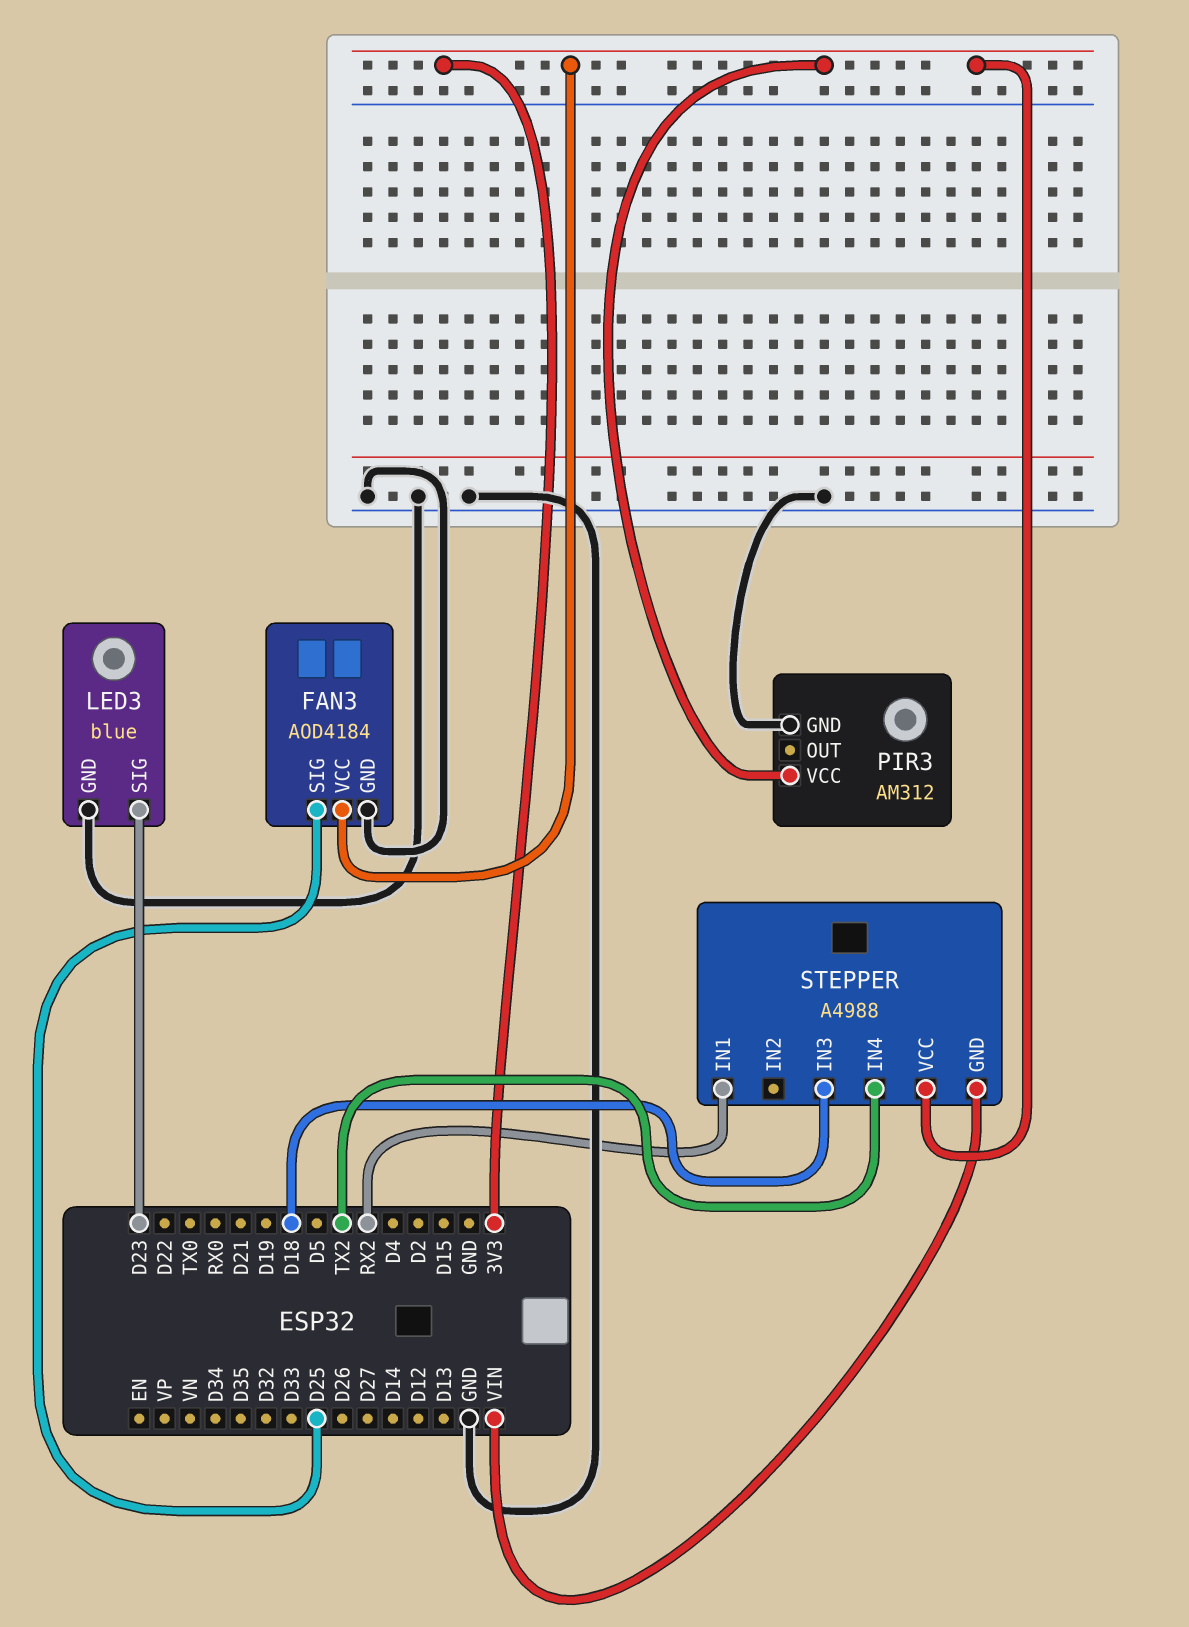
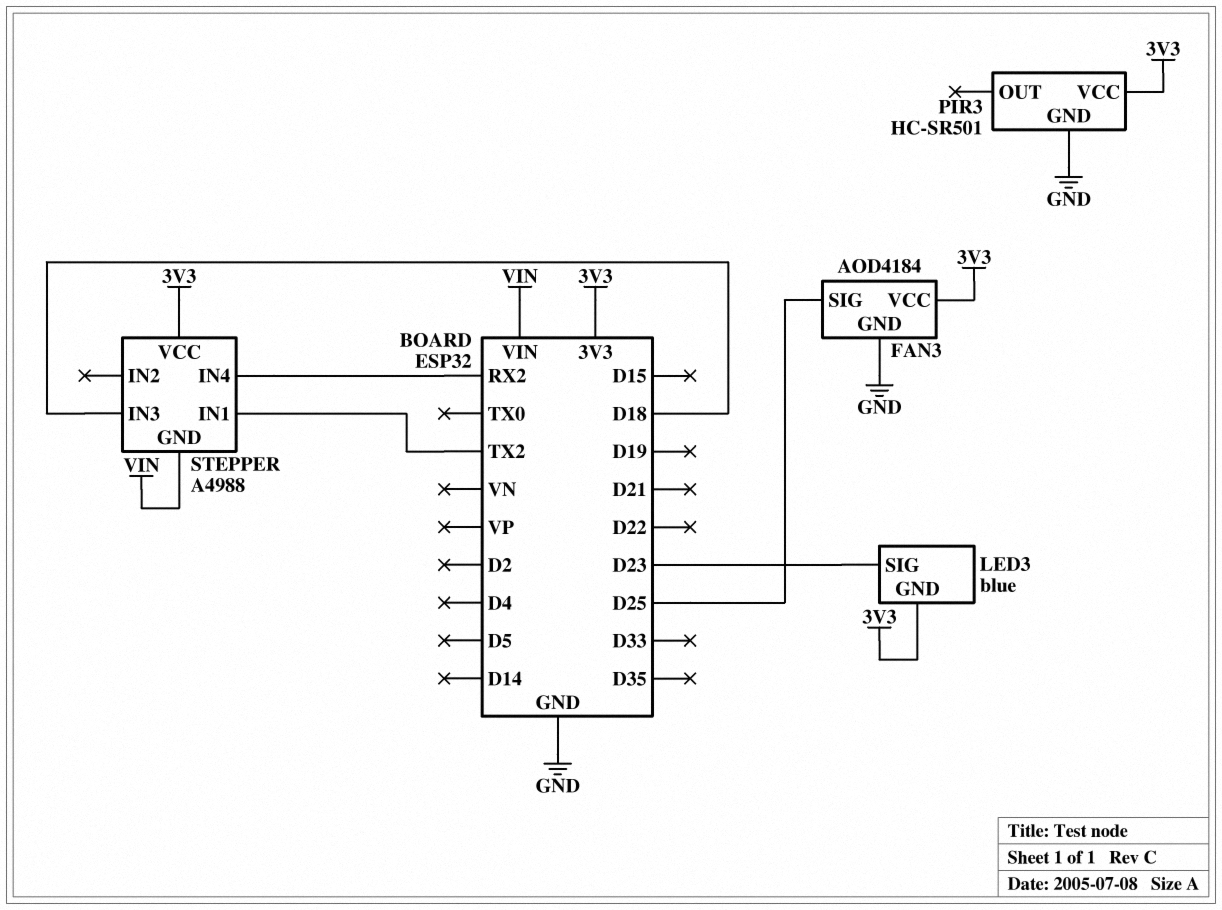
LED3 pin GND: GND -> 3V3
PIR3: AM312 -> HC-SR501
STEPPER pin IN1: RX2 -> TX2
STEPPER pin IN4: TX2 -> RX2

